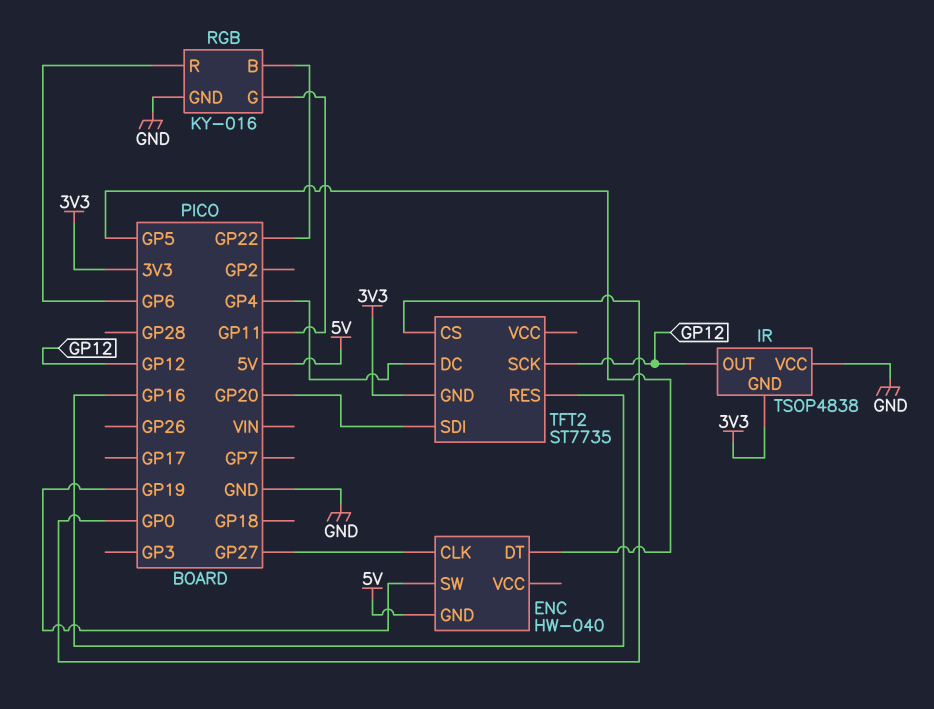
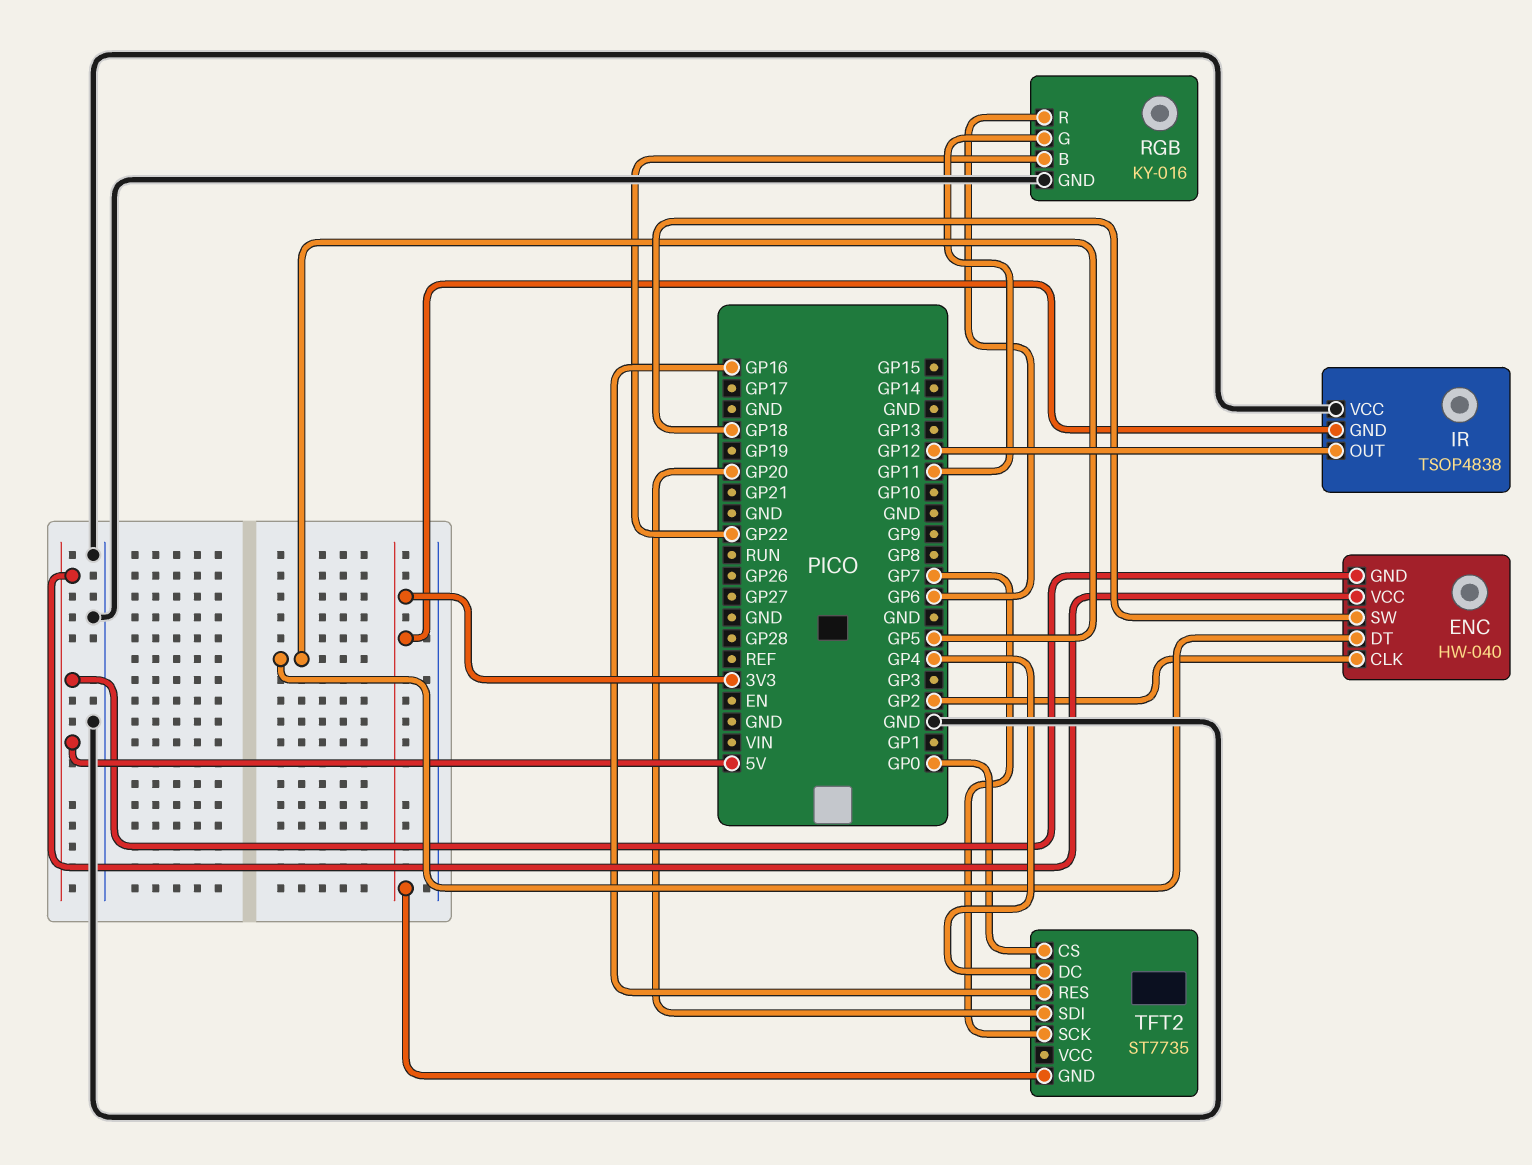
ENC pin CLK: GP27 -> GP2
ENC pin SW: GP19 -> GP18
ENC pin VCC: none -> 5V
TFT2 pin SCK: GP12 -> GP7

